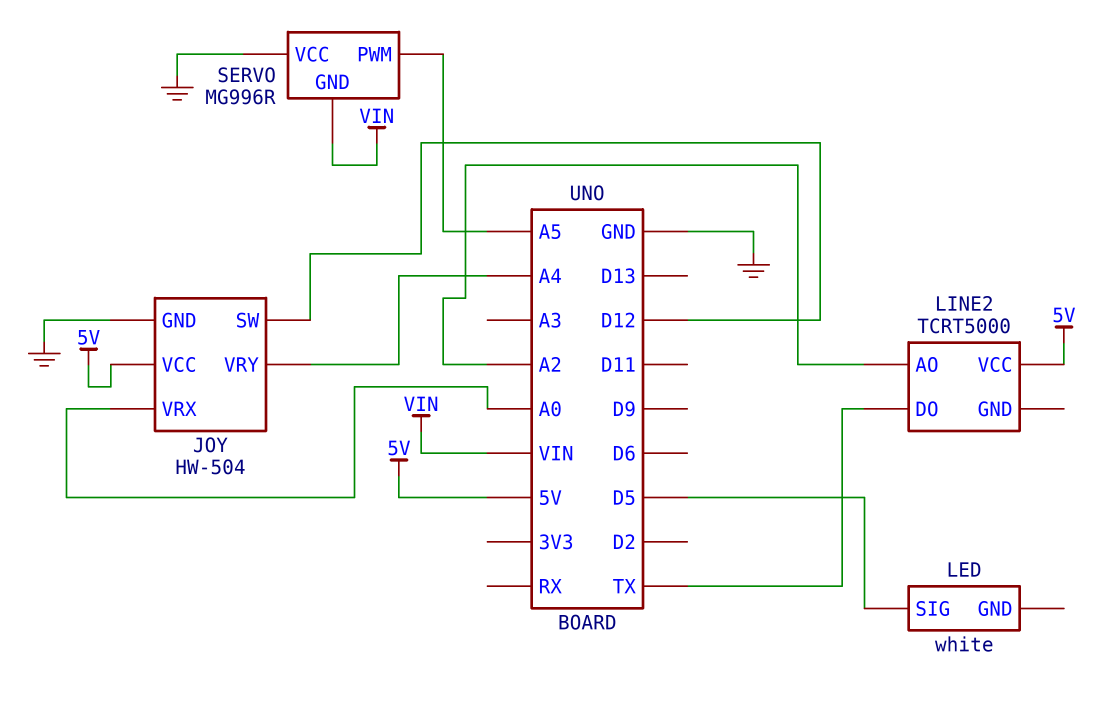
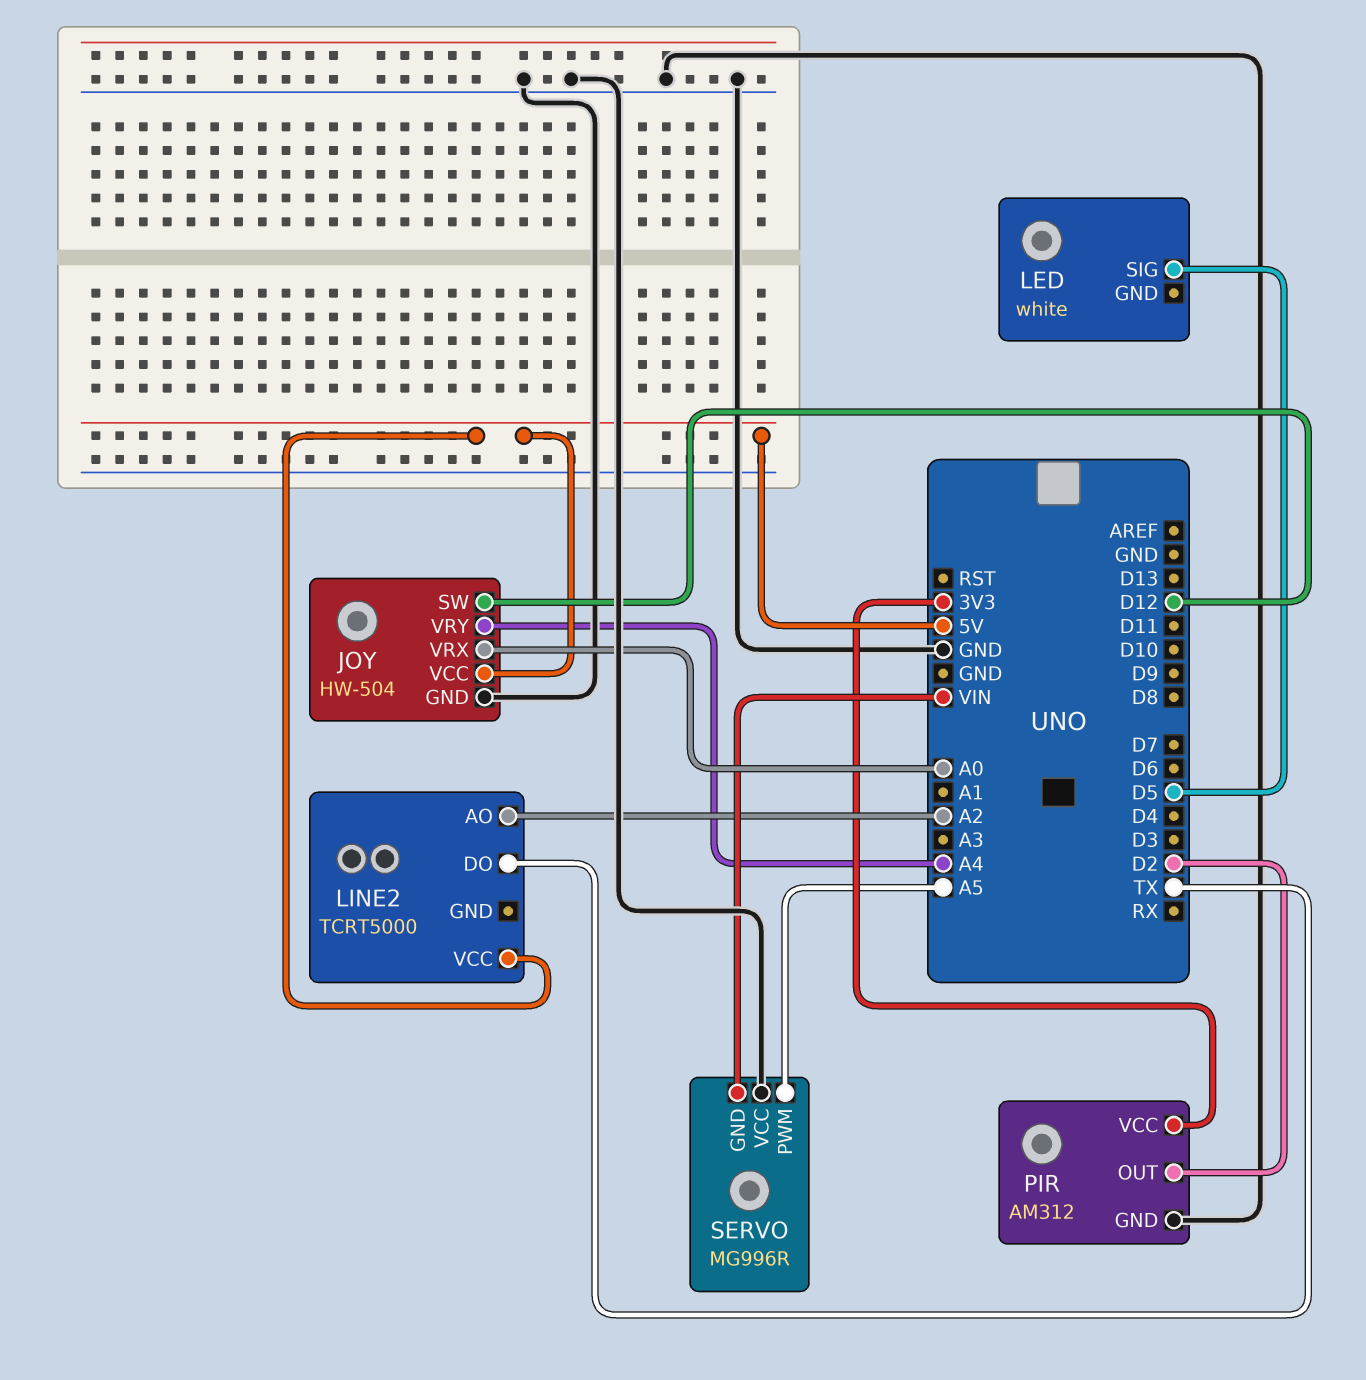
PIR: none -> AM312
PIR pin GND: none -> GND
PIR pin OUT: none -> D2
PIR pin VCC: none -> 3V3

